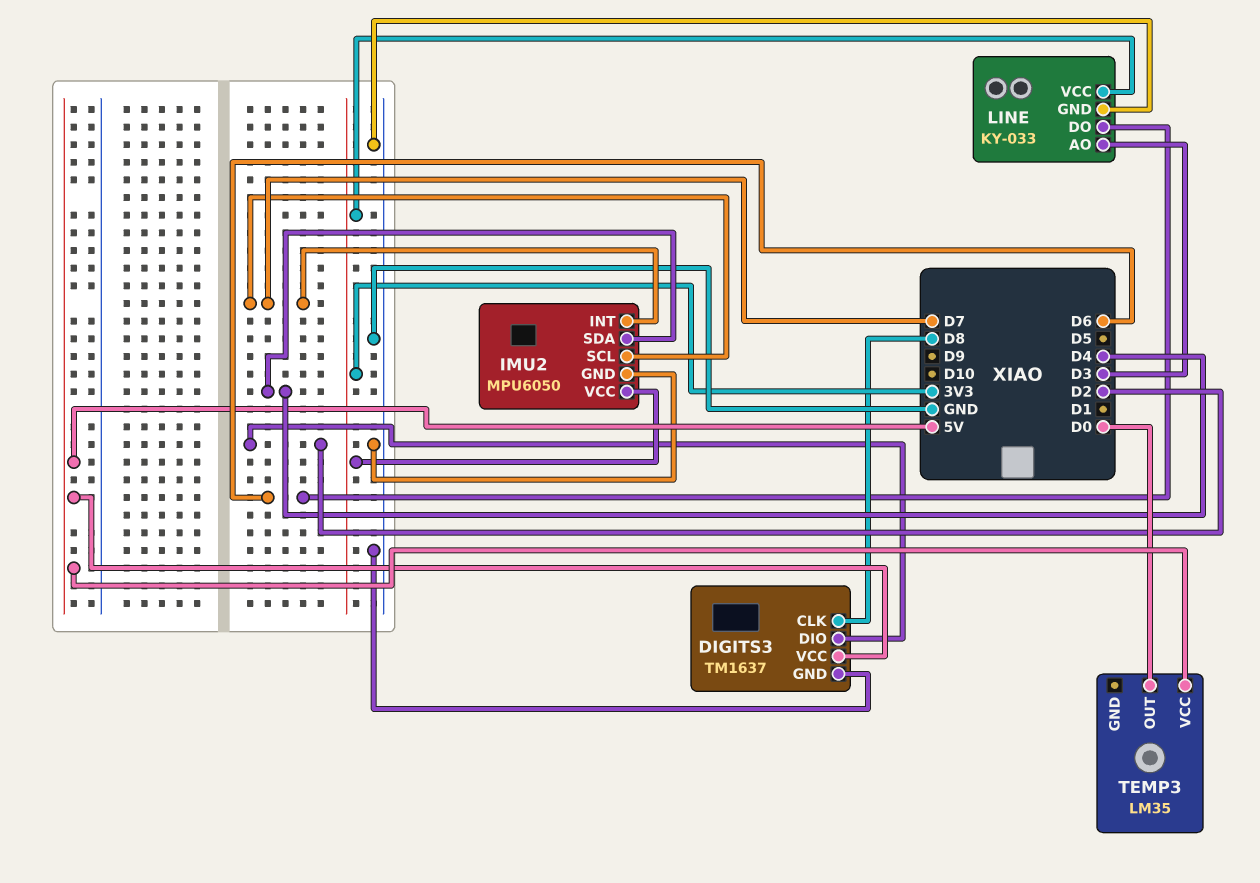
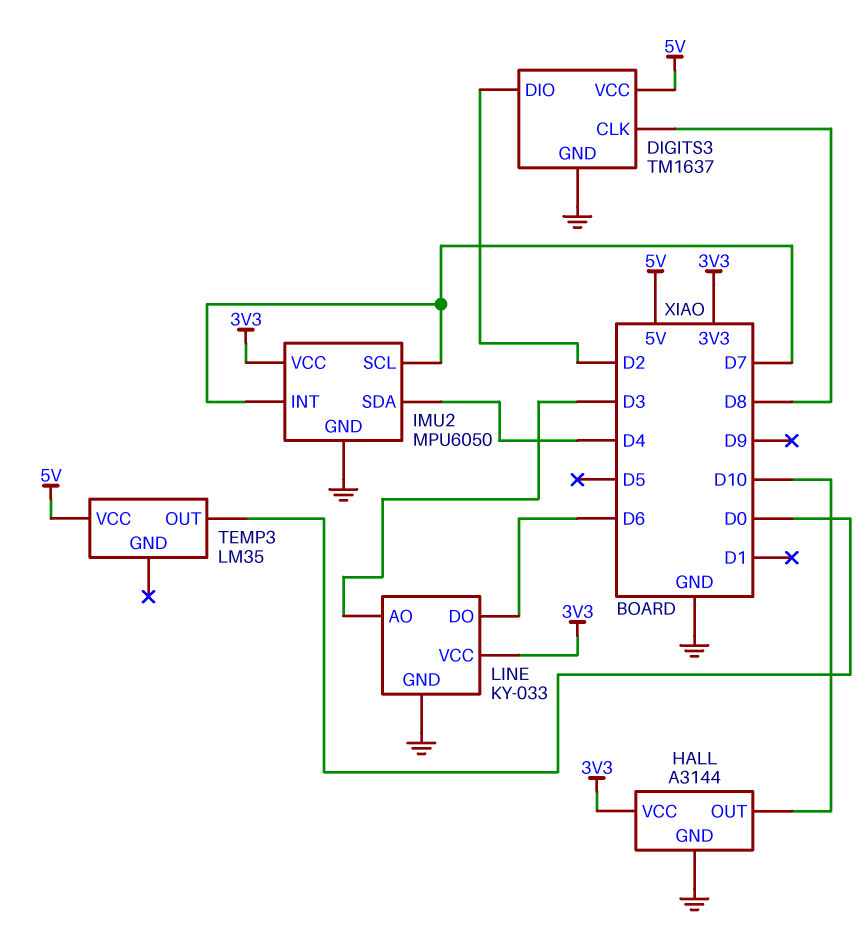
HALL: none -> A3144
HALL pin GND: none -> GND
HALL pin OUT: none -> D10
HALL pin VCC: none -> 3V3

